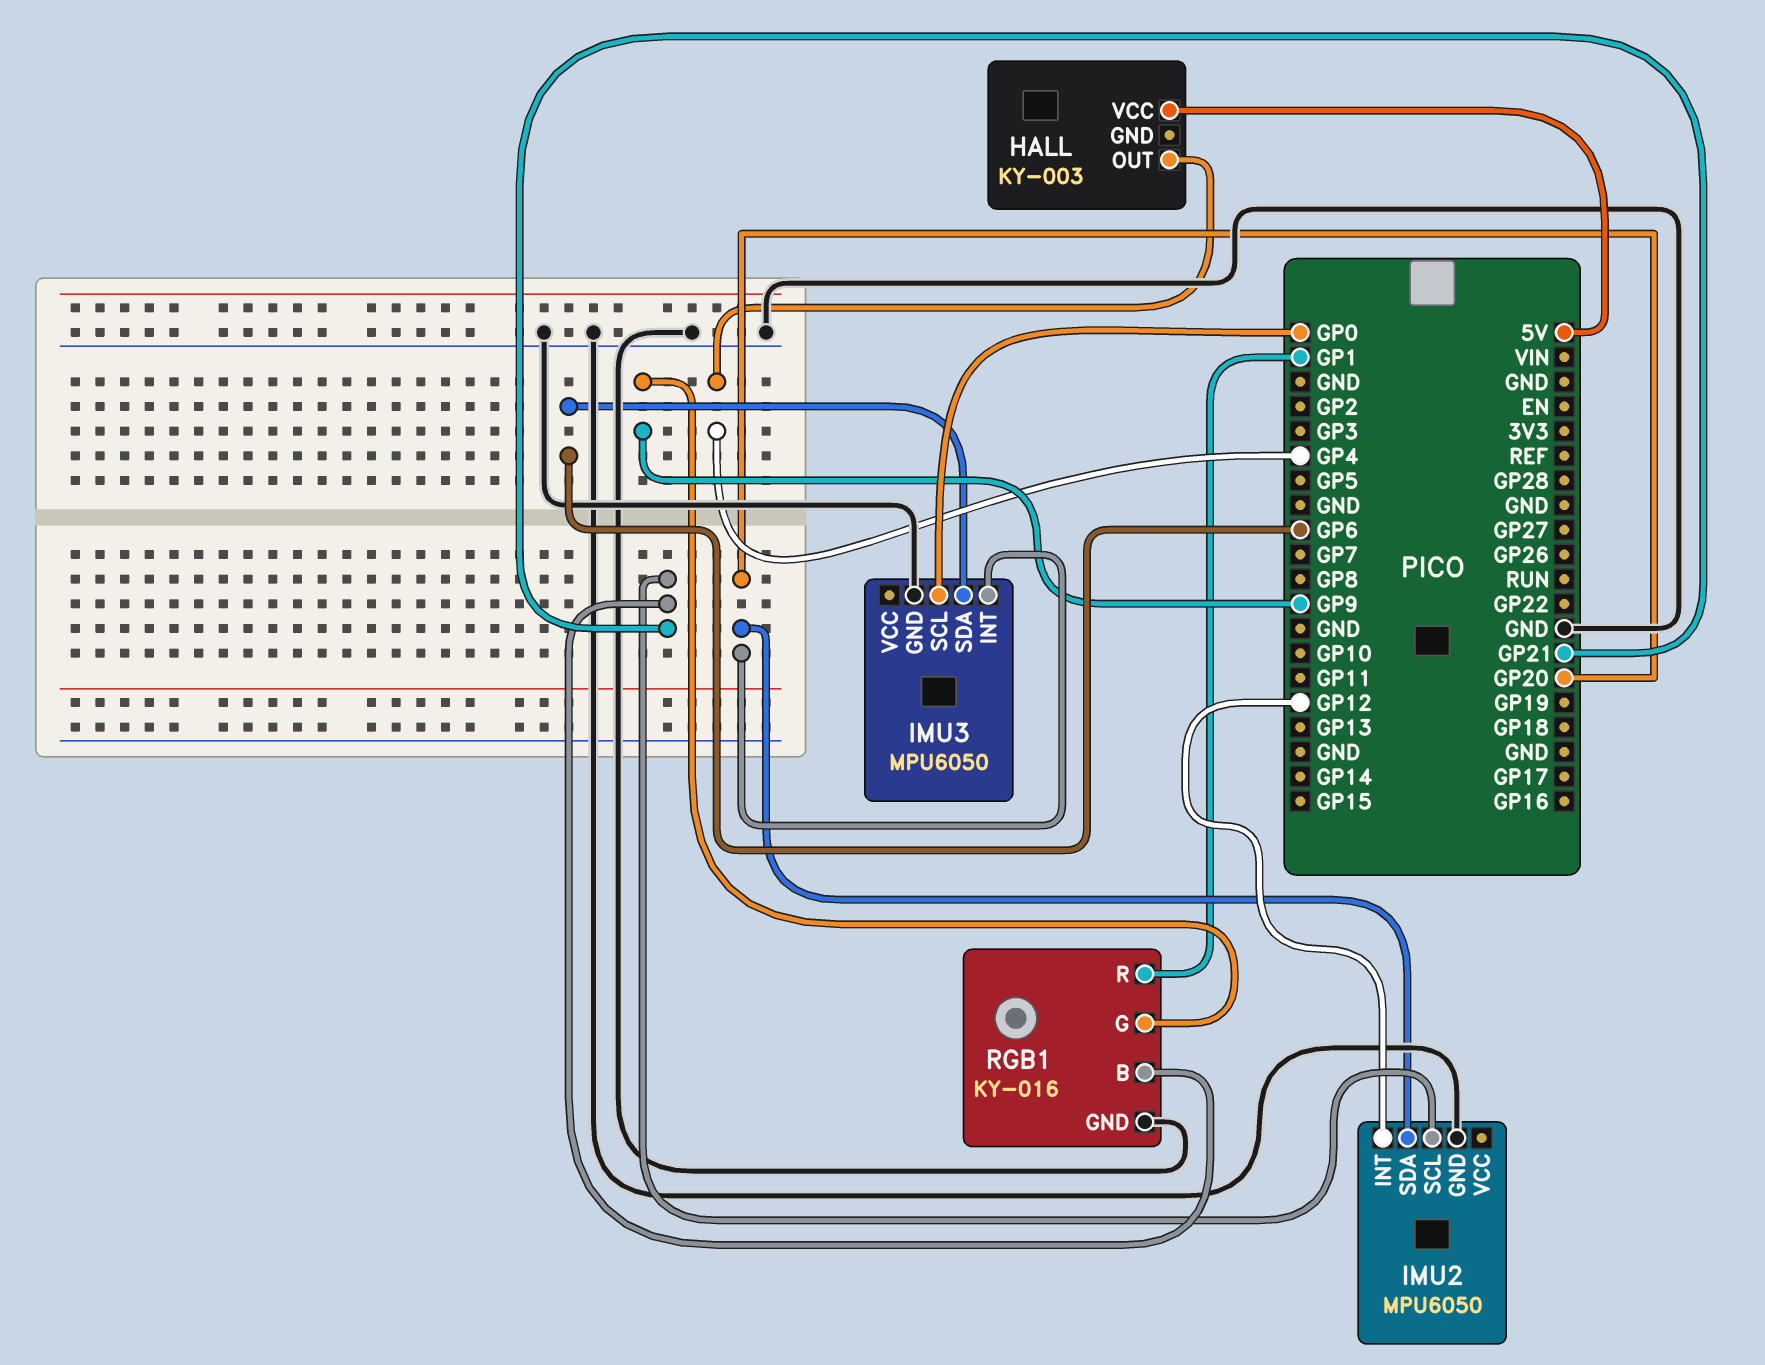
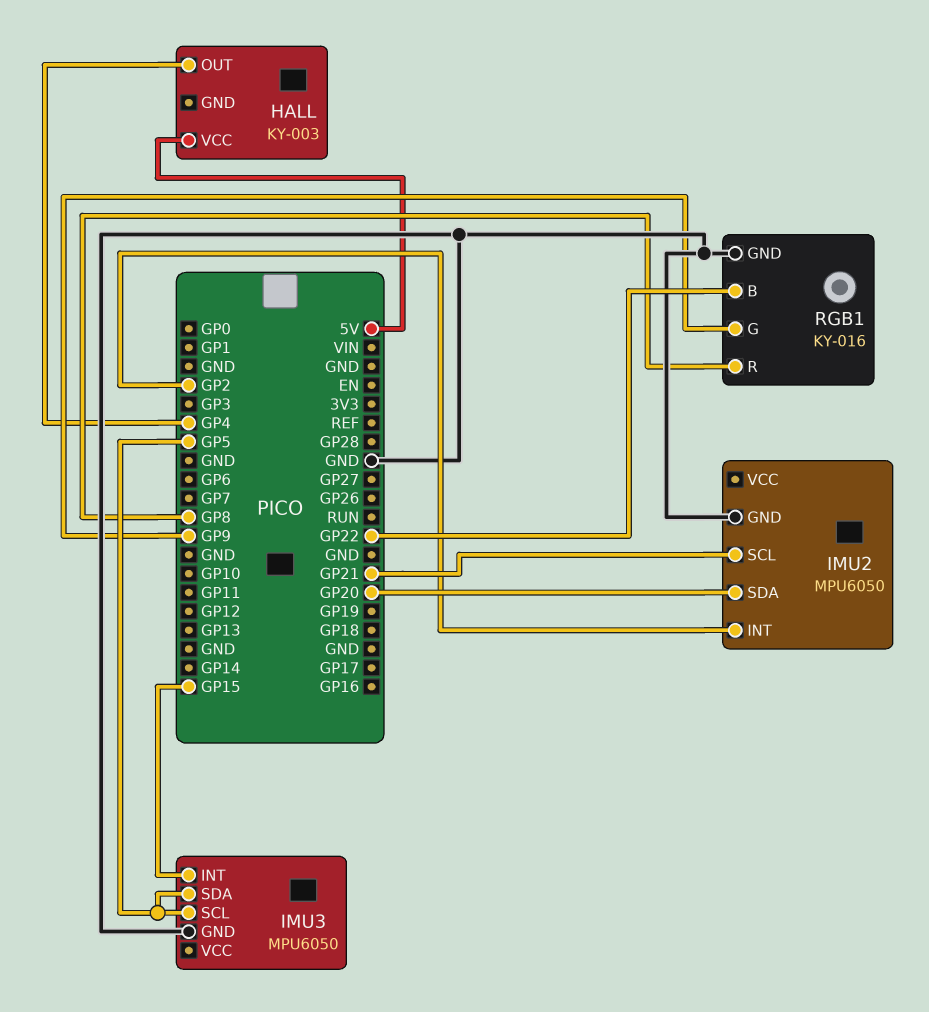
IMU2 pin INT: GP12 -> GP2
IMU3 pin INT: GP20 -> GP15
IMU3 pin SCL: GP0 -> GP5
IMU3 pin SDA: GP6 -> GP5
RGB1 pin B: GP21 -> GP22
RGB1 pin R: GP1 -> GP8

